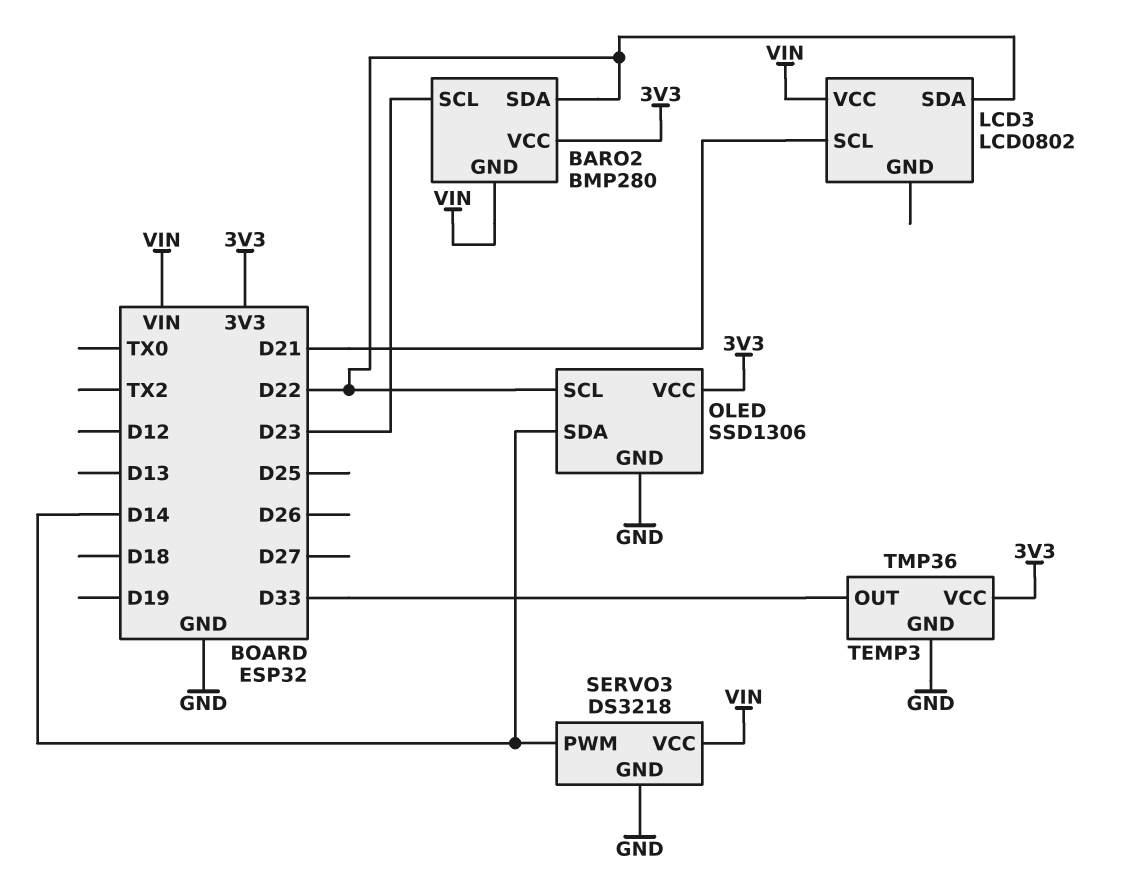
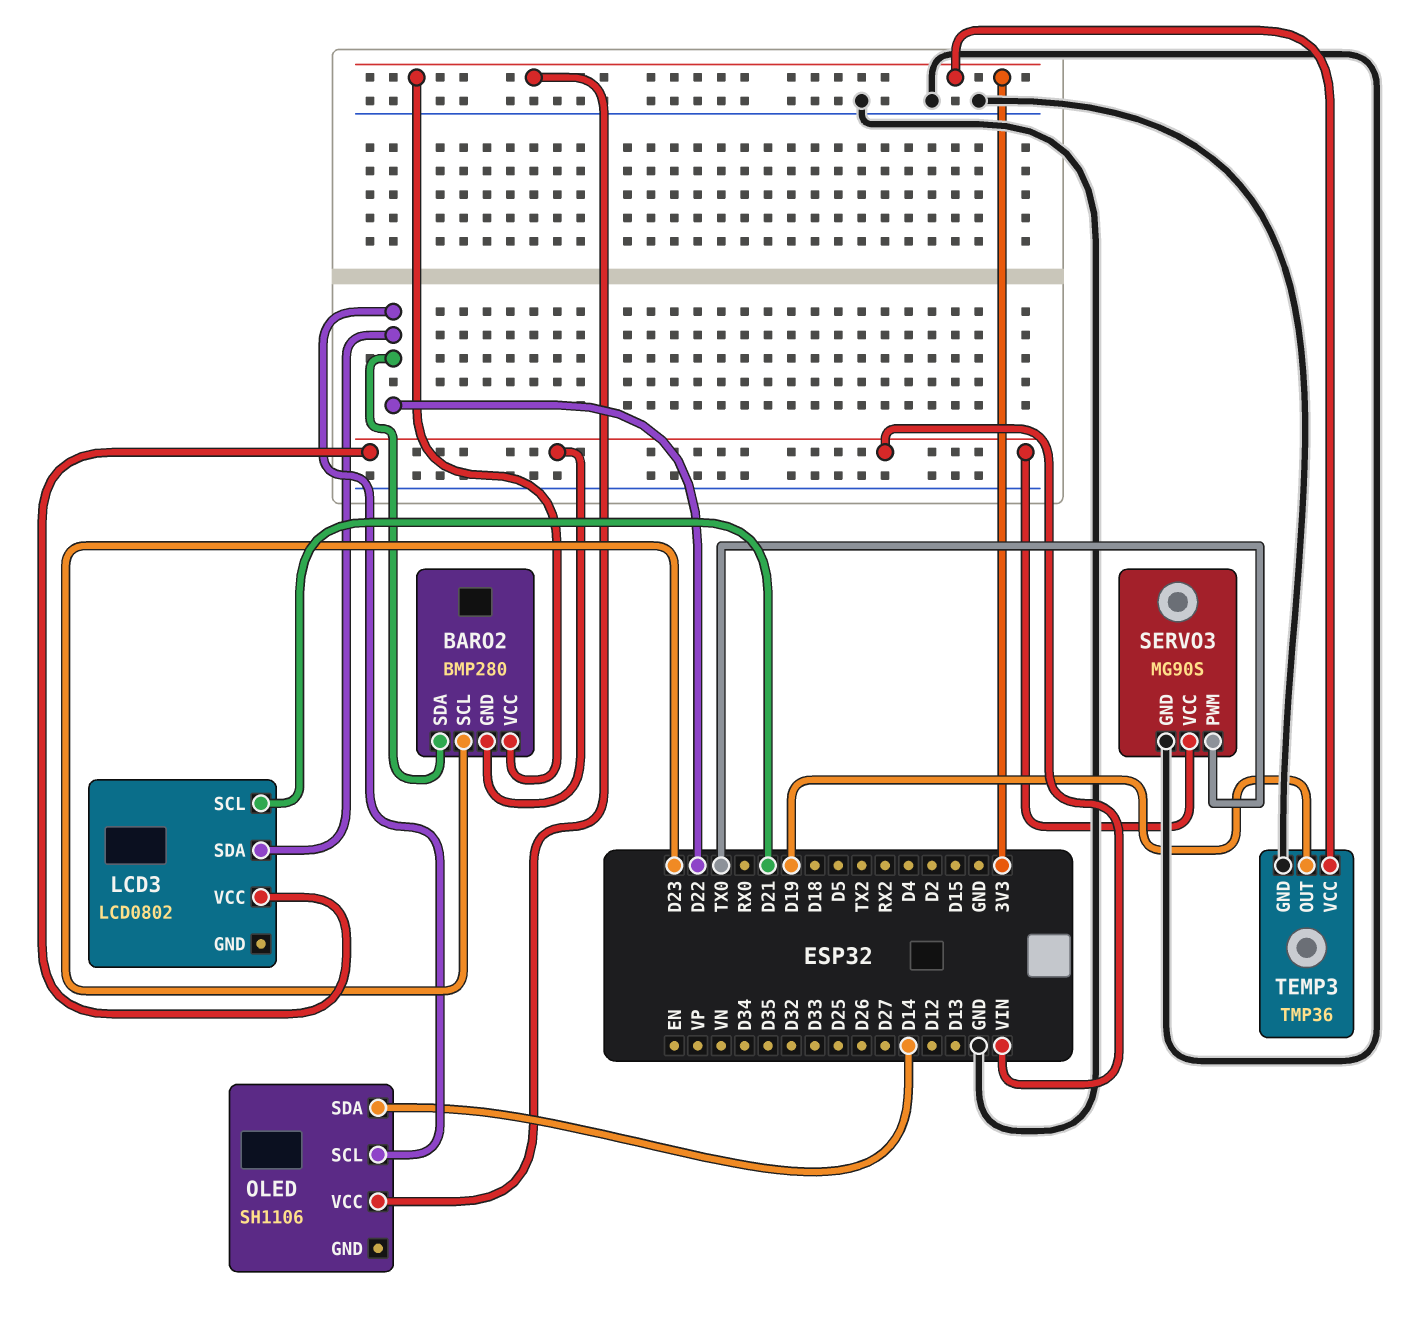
OLED: SSD1306 -> SH1106
OLED pin GND: GND -> none
SERVO3: DS3218 -> MG90S
SERVO3 pin PWM: D14 -> TX0
TEMP3 pin OUT: D33 -> D19

